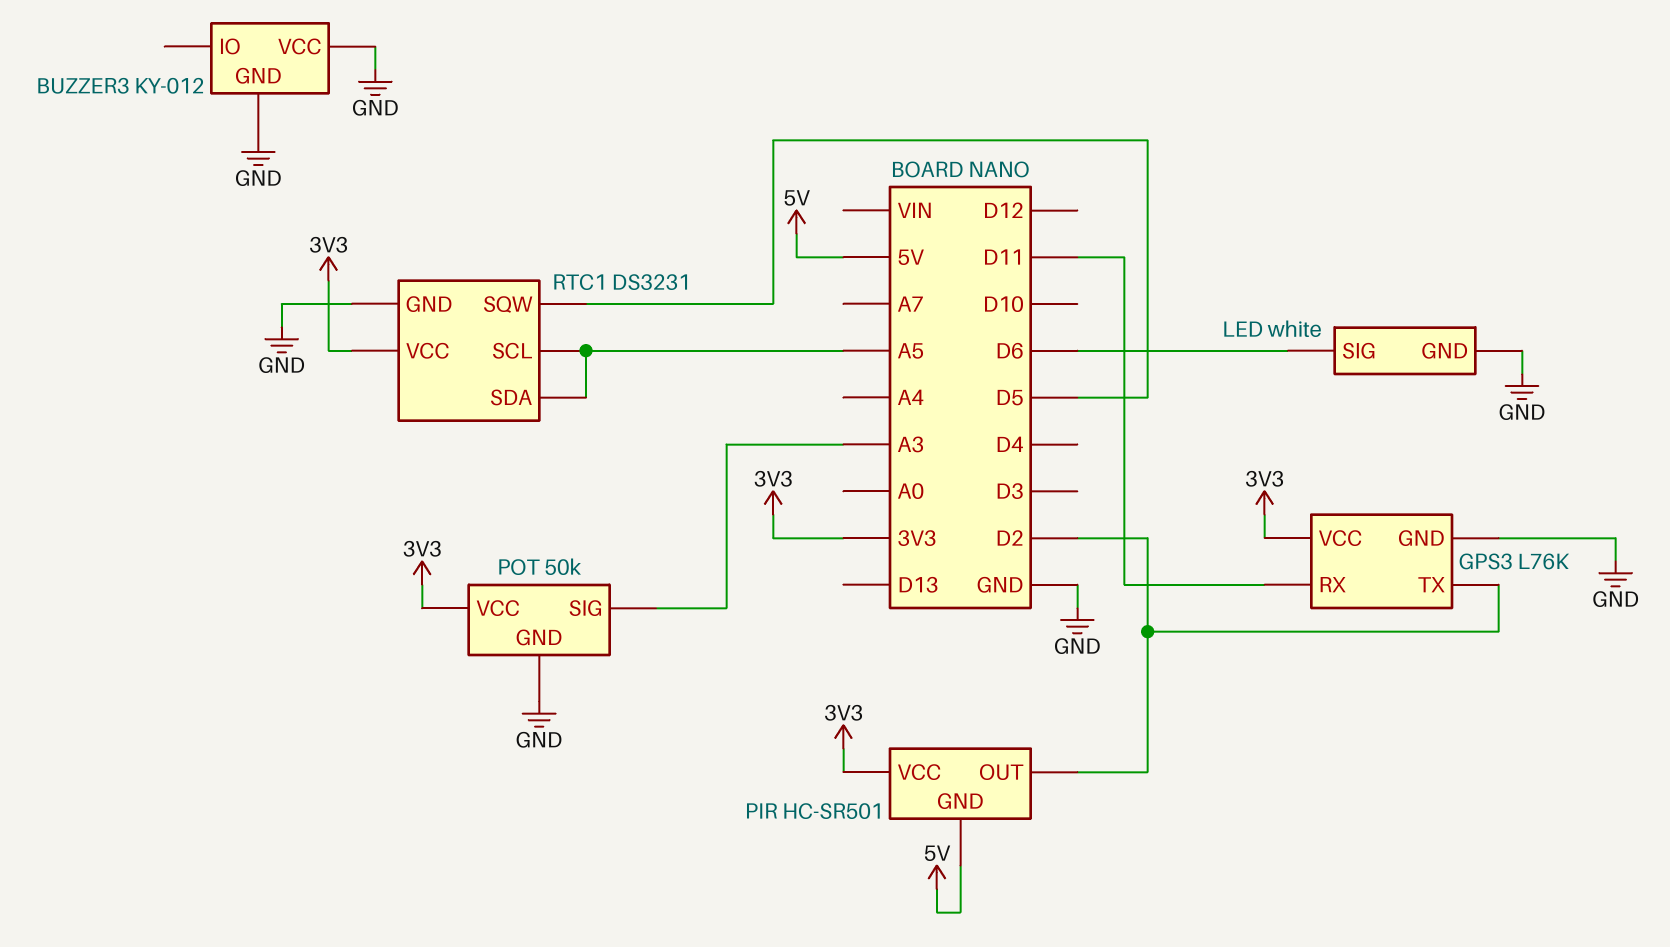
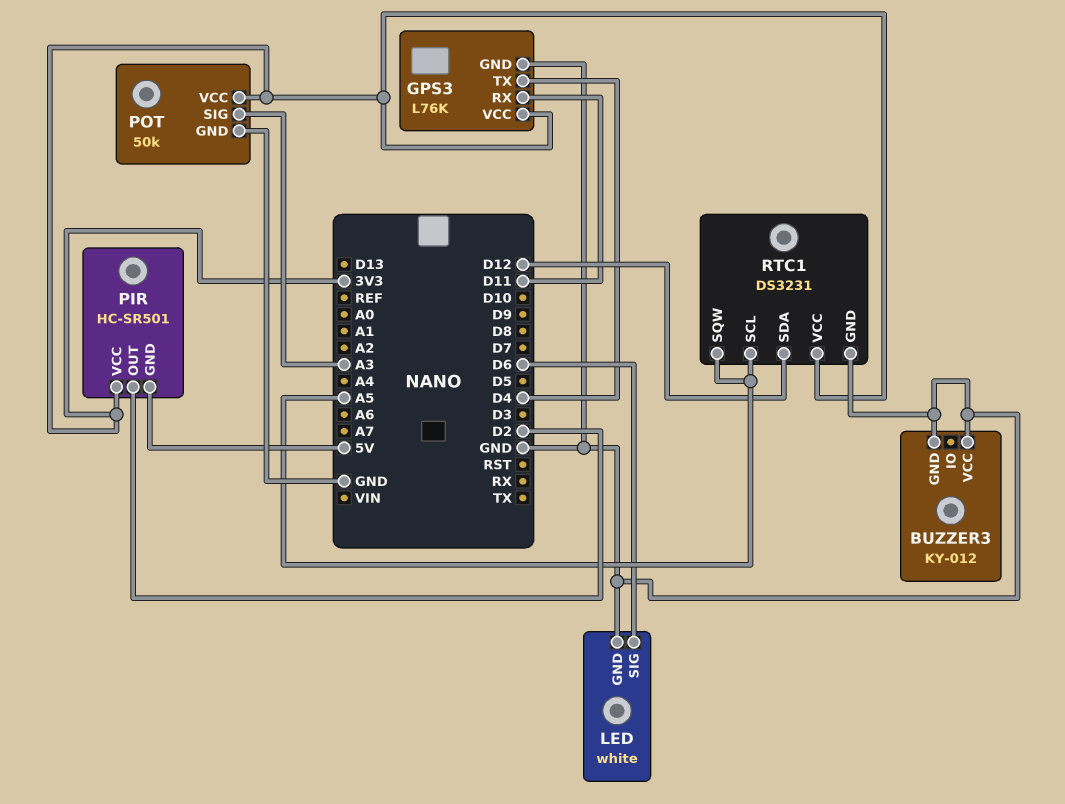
GPS3 pin TX: D2 -> D4
RTC1 pin SDA: A5 -> D12
RTC1 pin SQW: D5 -> A5

